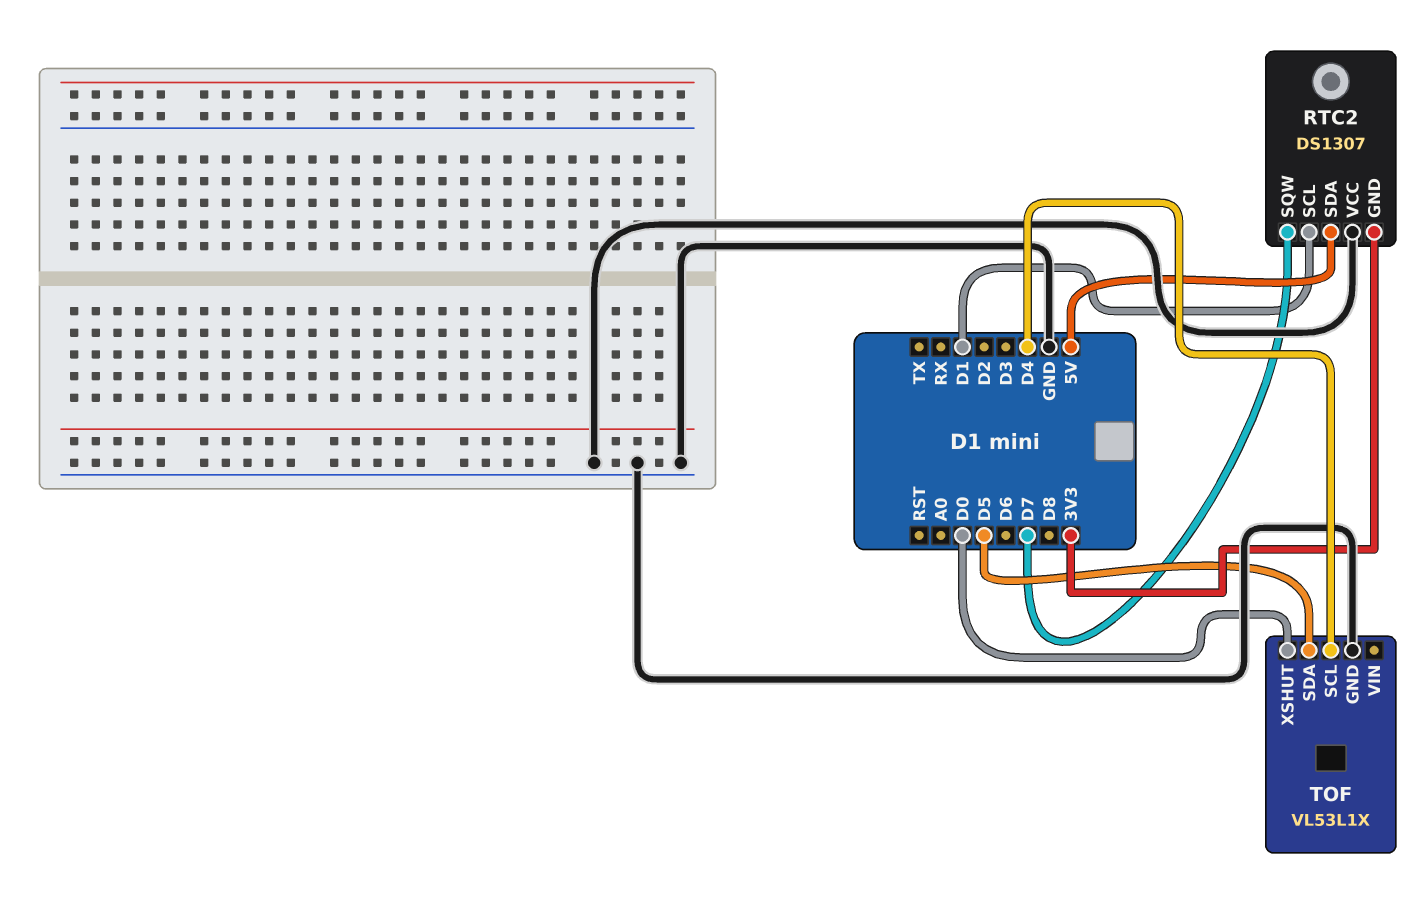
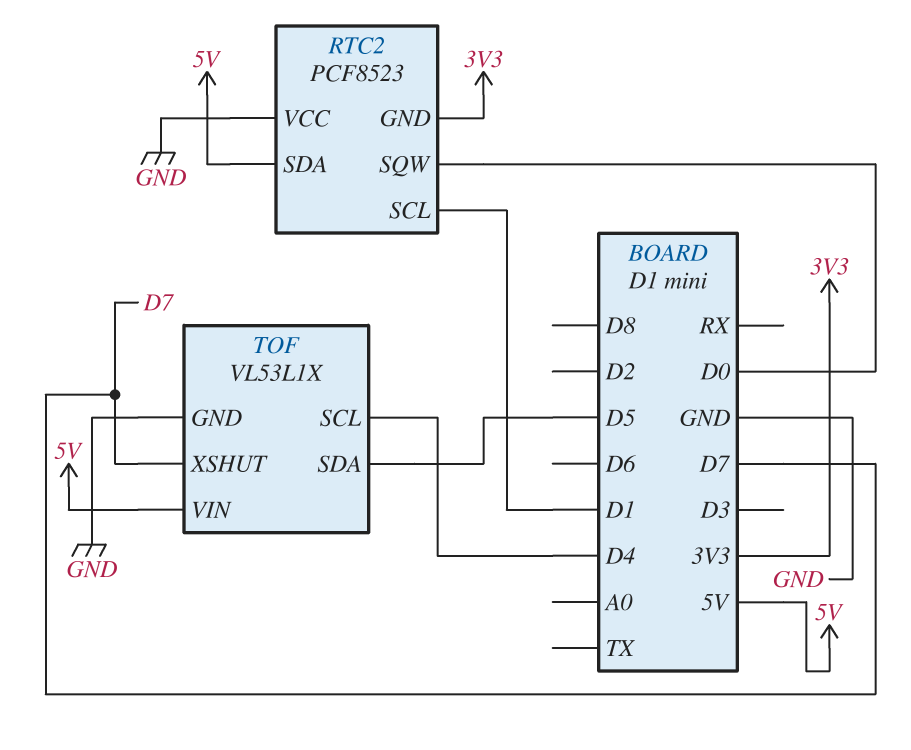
RTC2: DS1307 -> PCF8523
RTC2 pin SQW: D7 -> D0
TOF pin VIN: none -> 5V
TOF pin XSHUT: D0 -> D7

